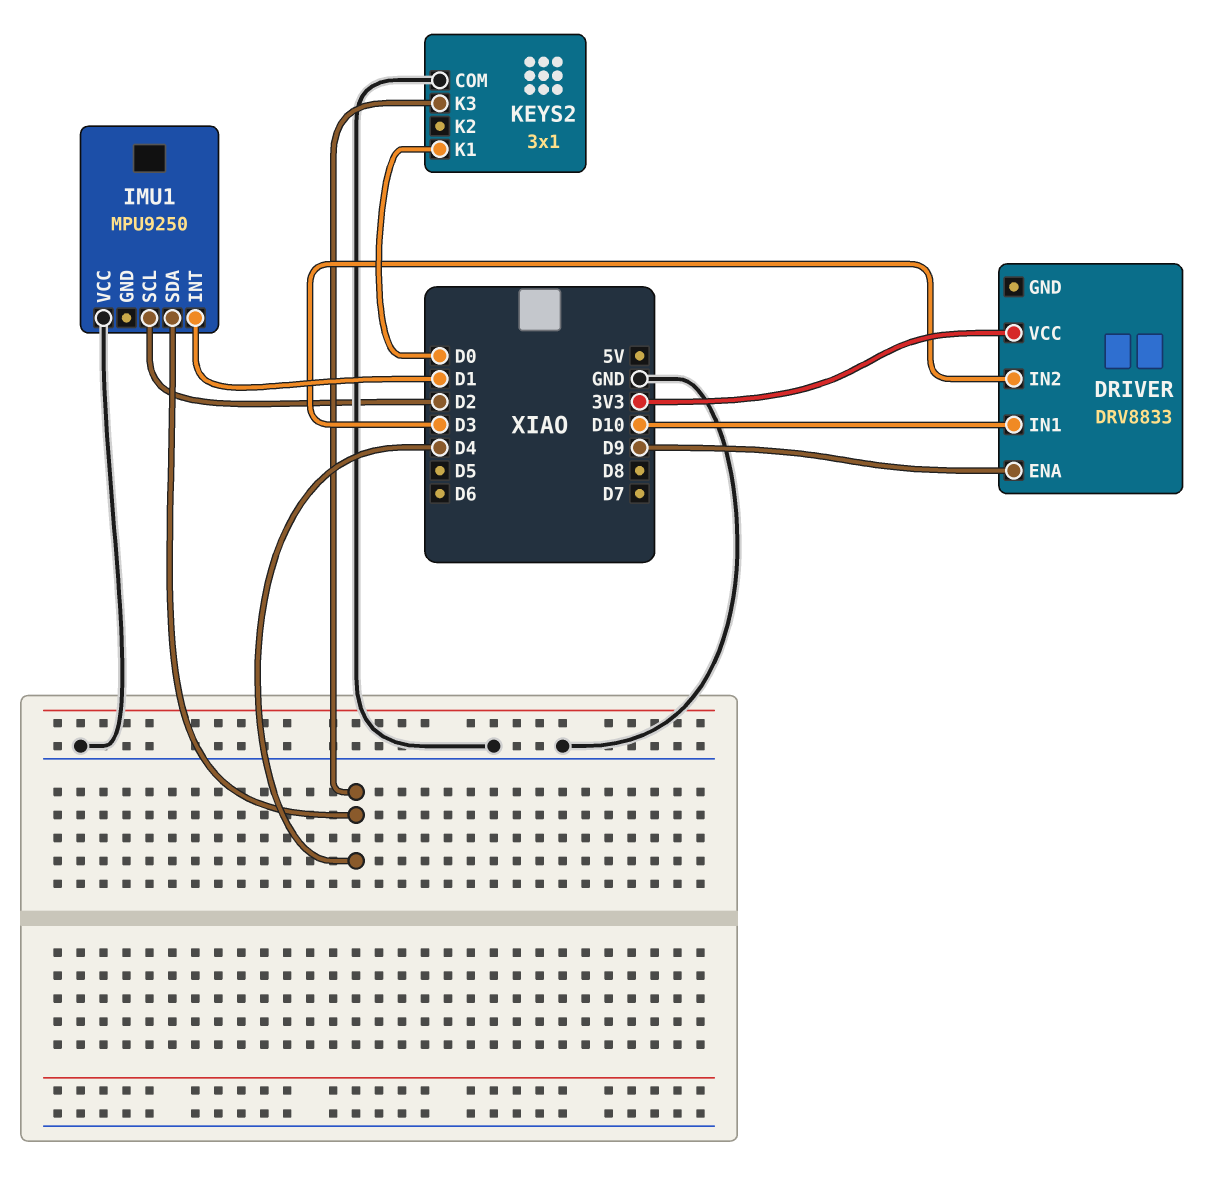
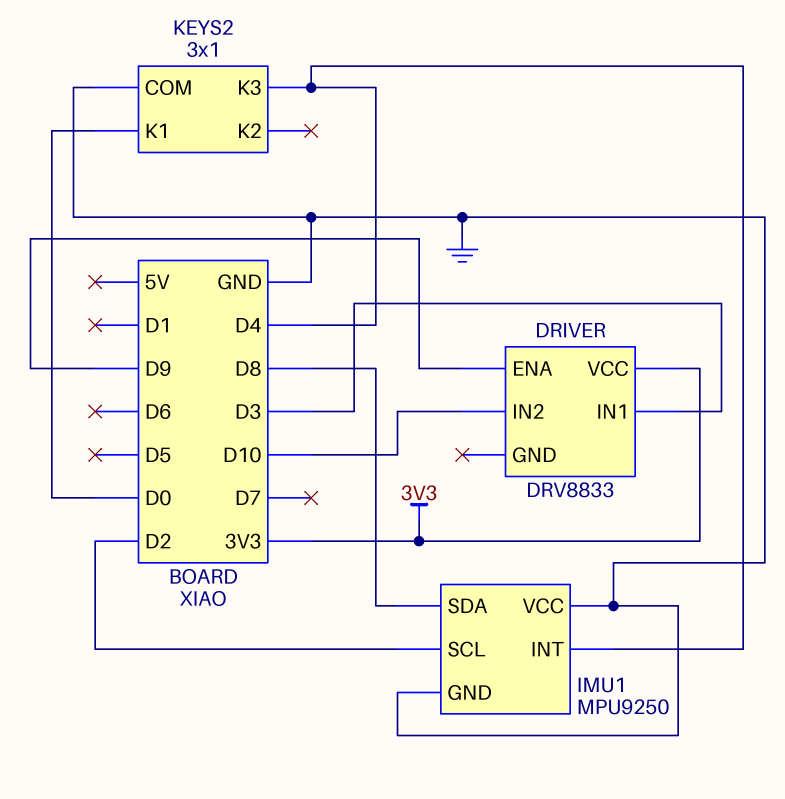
DRIVER pin IN1: D10 -> D3
DRIVER pin IN2: D3 -> D10
IMU1 pin GND: none -> GND
IMU1 pin INT: D1 -> D4
IMU1 pin SDA: D4 -> D8

